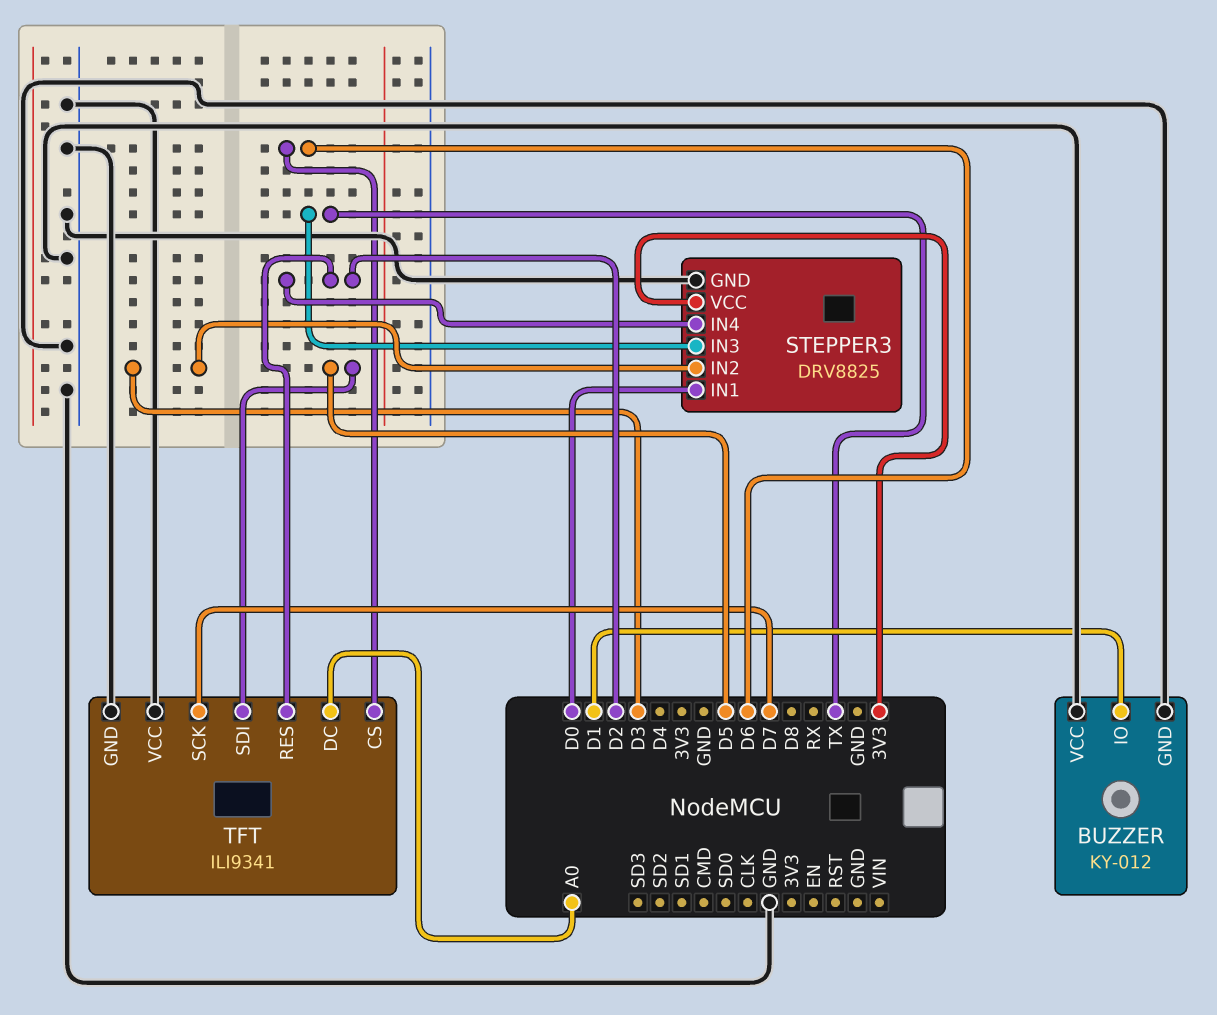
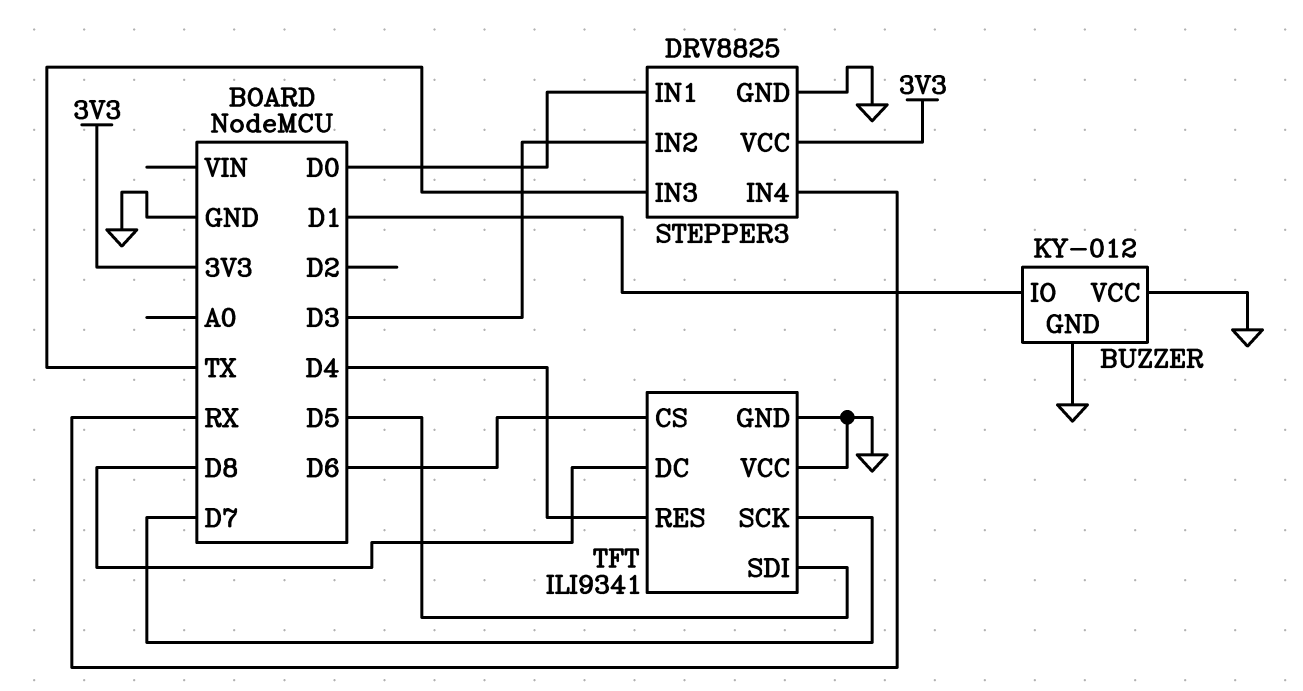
STEPPER3 pin IN4: D2 -> RX
TFT pin DC: A0 -> D8
TFT pin RES: D2 -> D4

